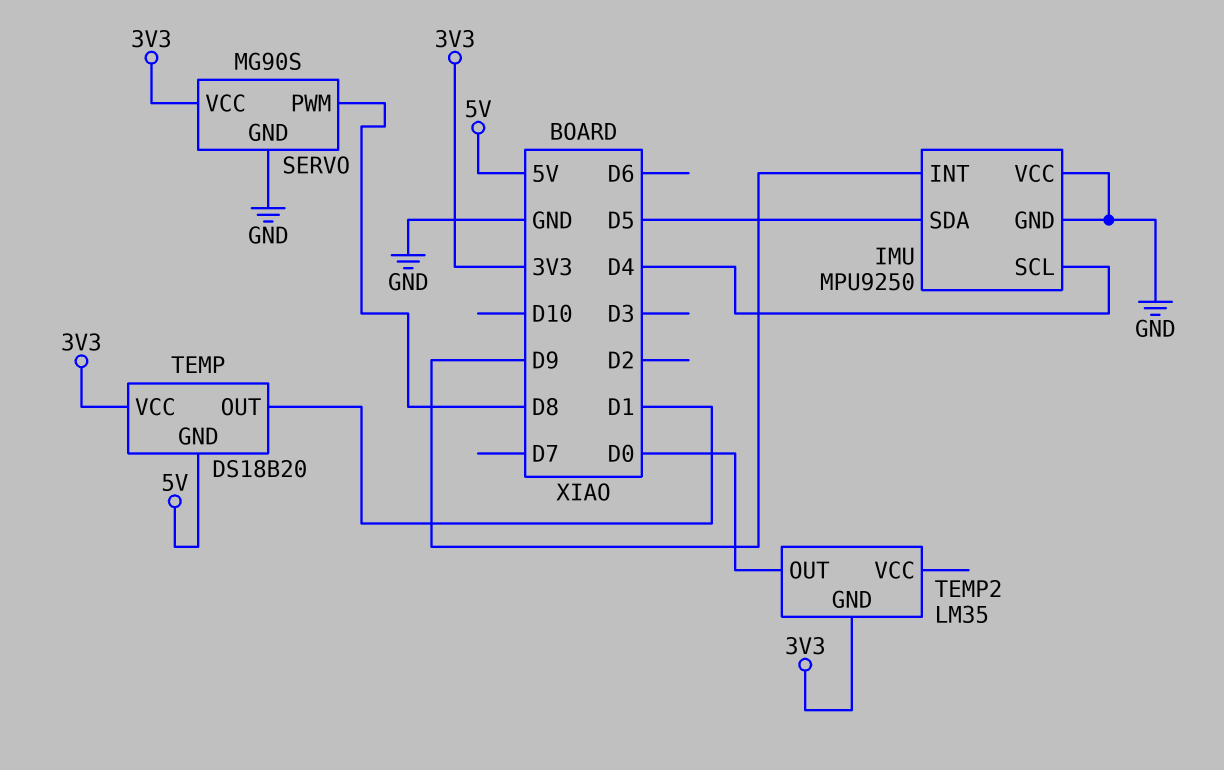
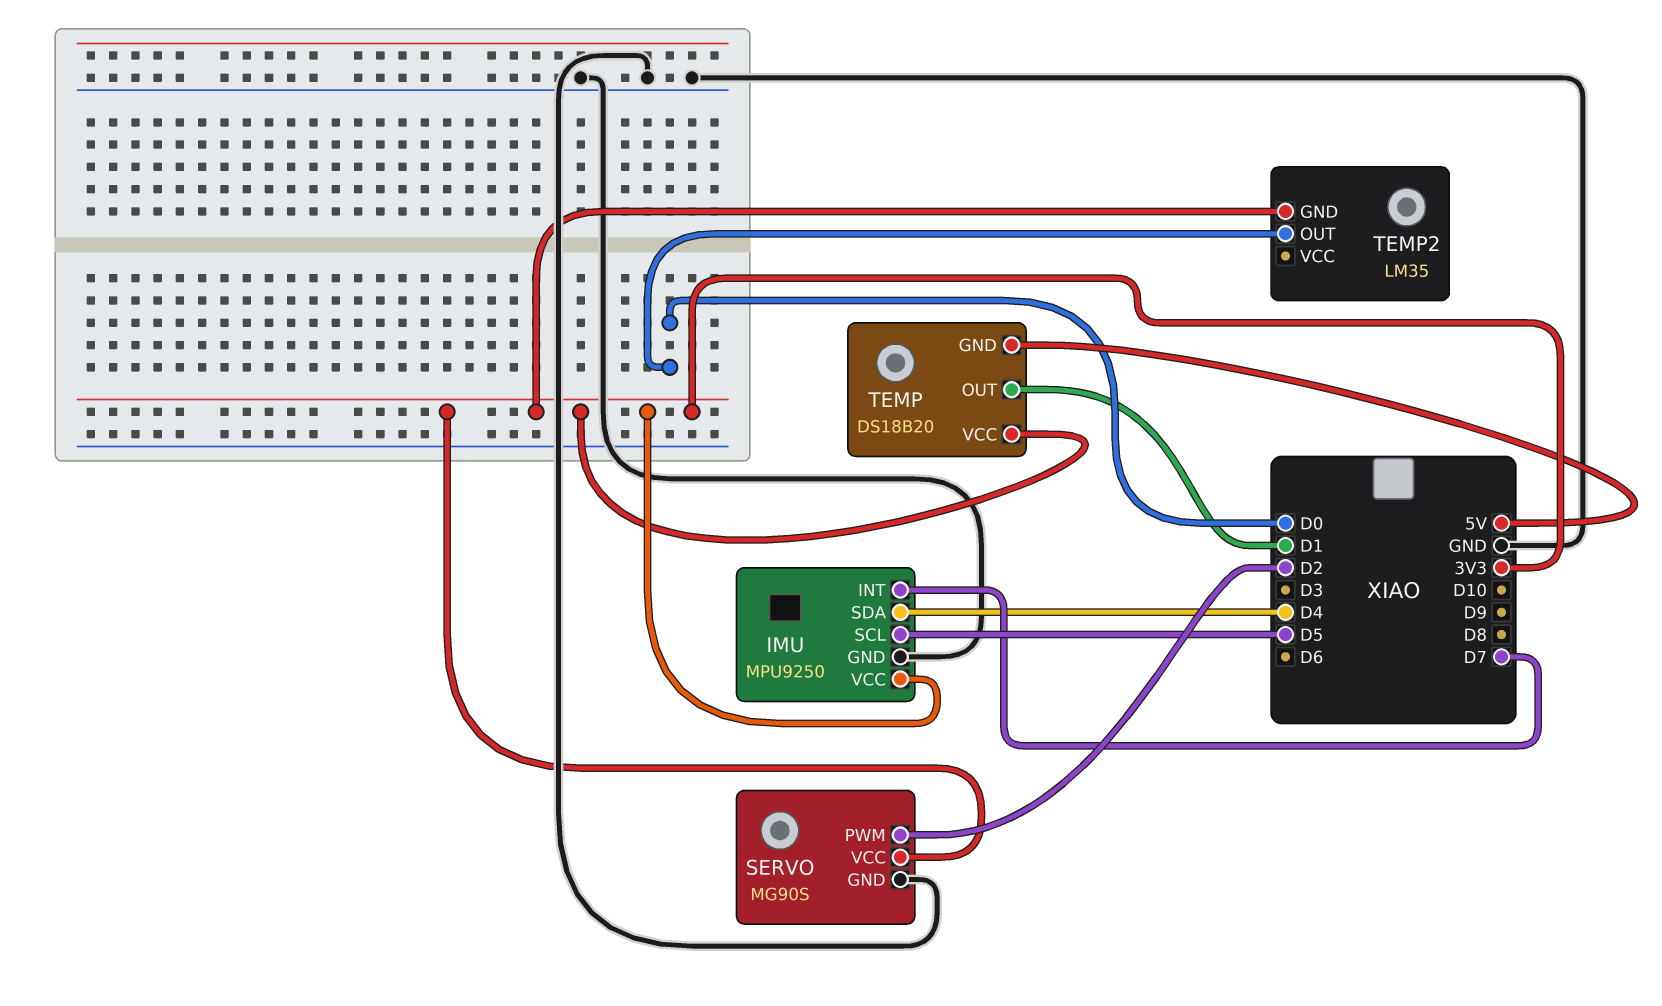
IMU pin INT: D9 -> D7
IMU pin SCL: D4 -> D5
IMU pin SDA: D5 -> D4
IMU pin VCC: GND -> 3V3
SERVO pin PWM: D8 -> D2

